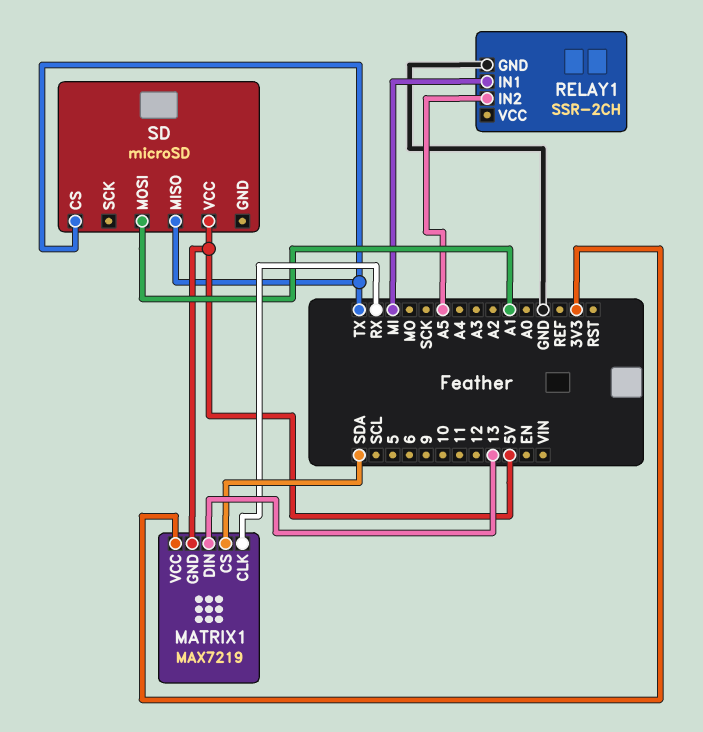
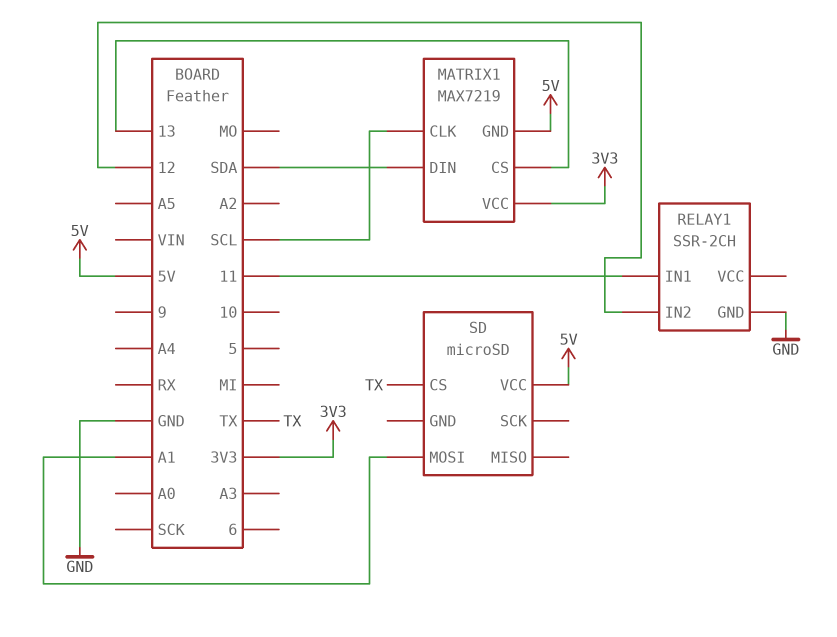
MATRIX1 pin CLK: RX -> SCL
MATRIX1 pin CS: SDA -> 13
MATRIX1 pin DIN: 13 -> SDA
RELAY1 pin IN1: MI -> 11
RELAY1 pin IN2: A5 -> 12
SD pin MISO: TX -> none

